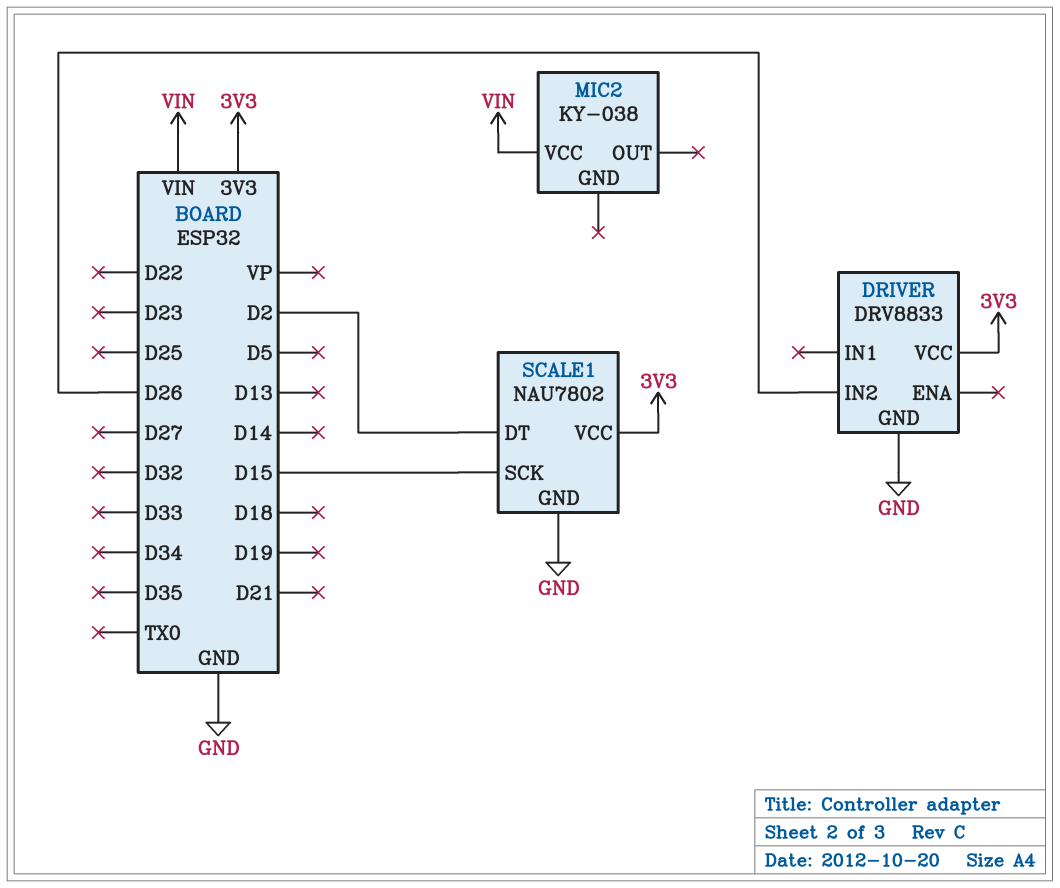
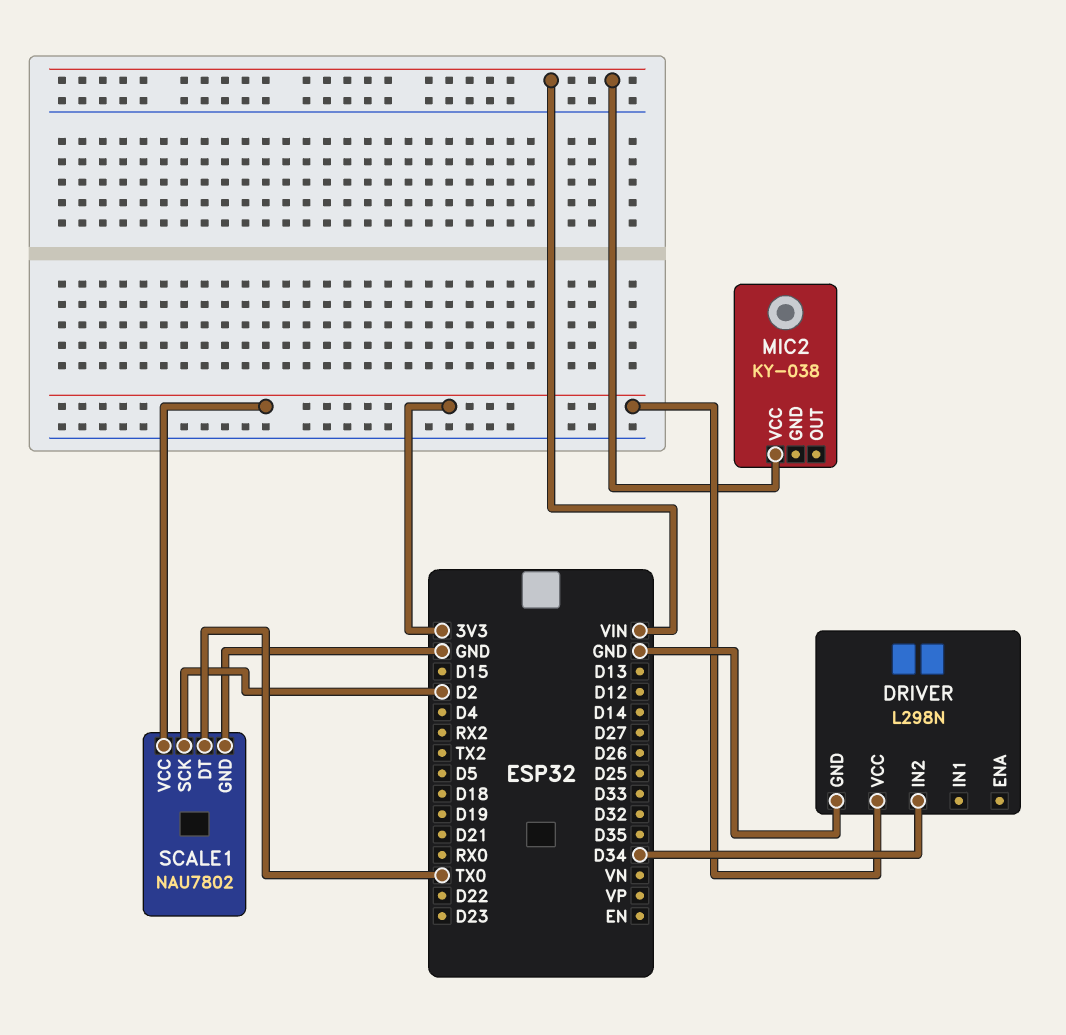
DRIVER: DRV8833 -> L298N
DRIVER pin IN2: D26 -> D34
SCALE1 pin DT: D2 -> TX0
SCALE1 pin SCK: D15 -> D2

